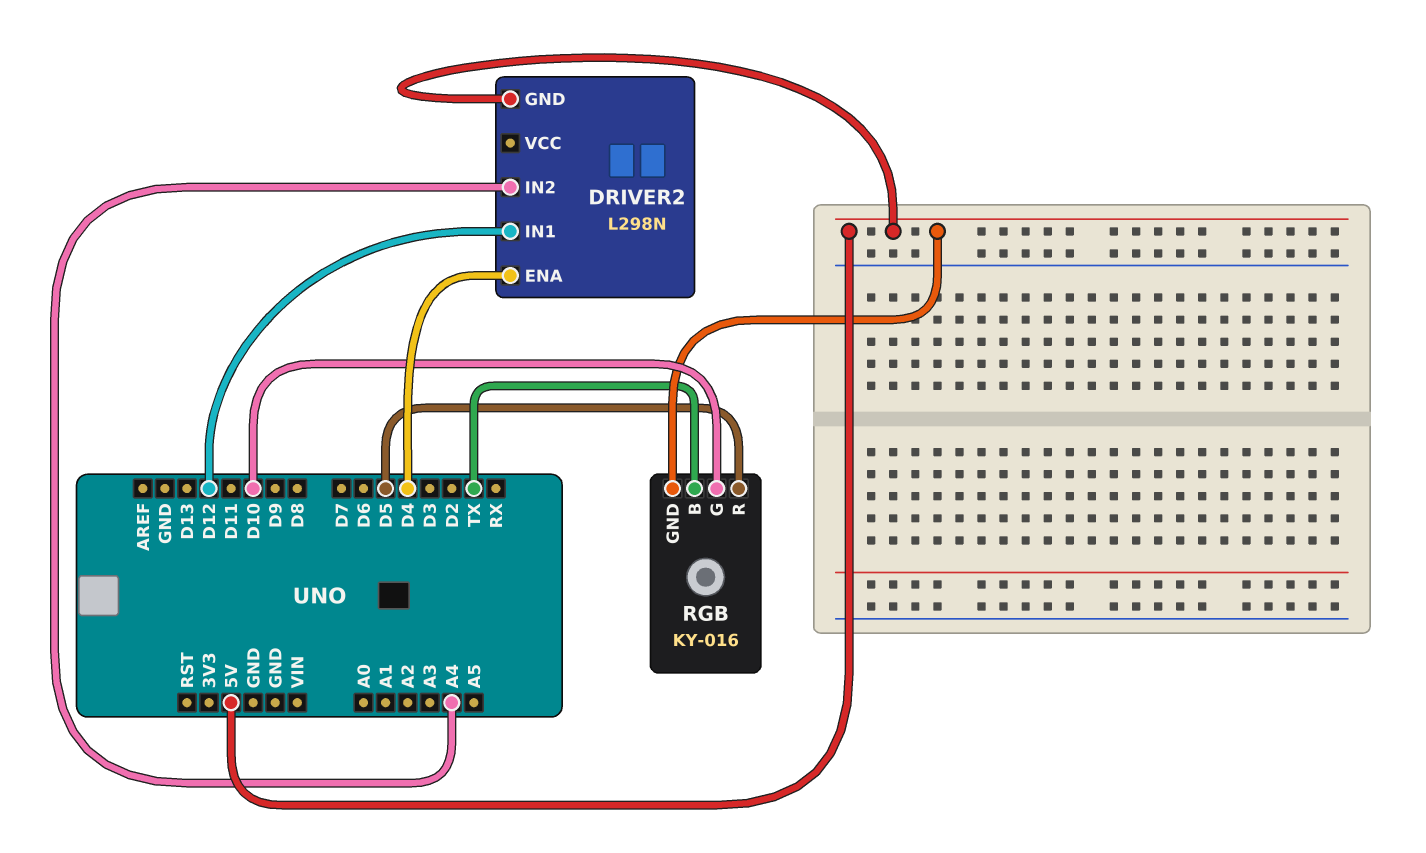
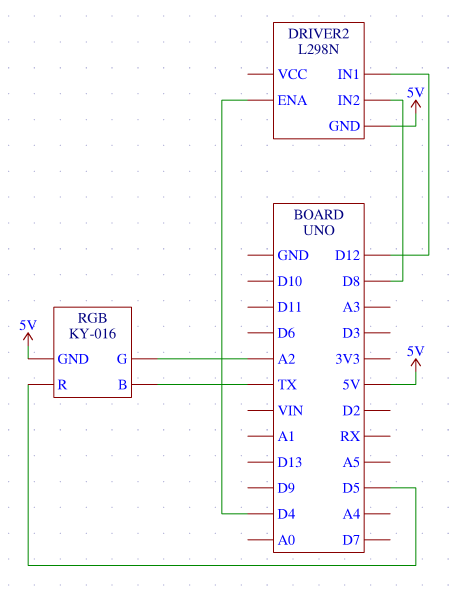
DRIVER2 pin IN2: A4 -> D8
RGB pin G: D10 -> A2

